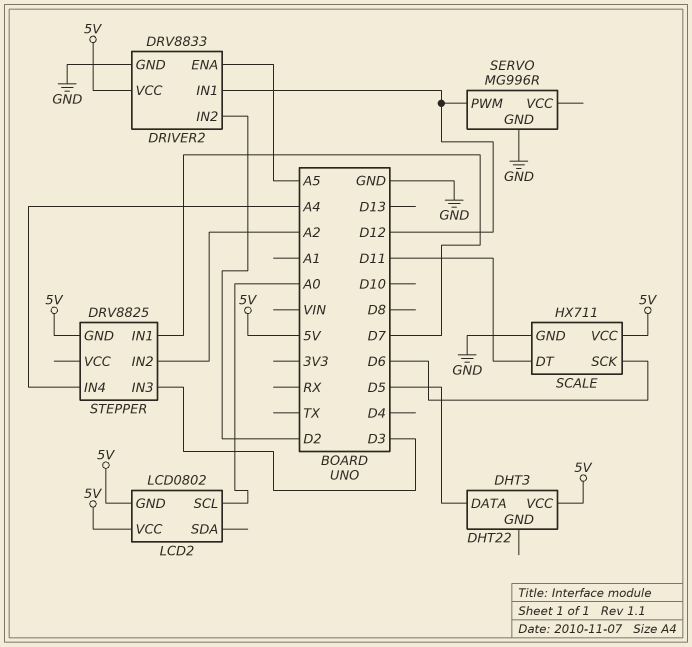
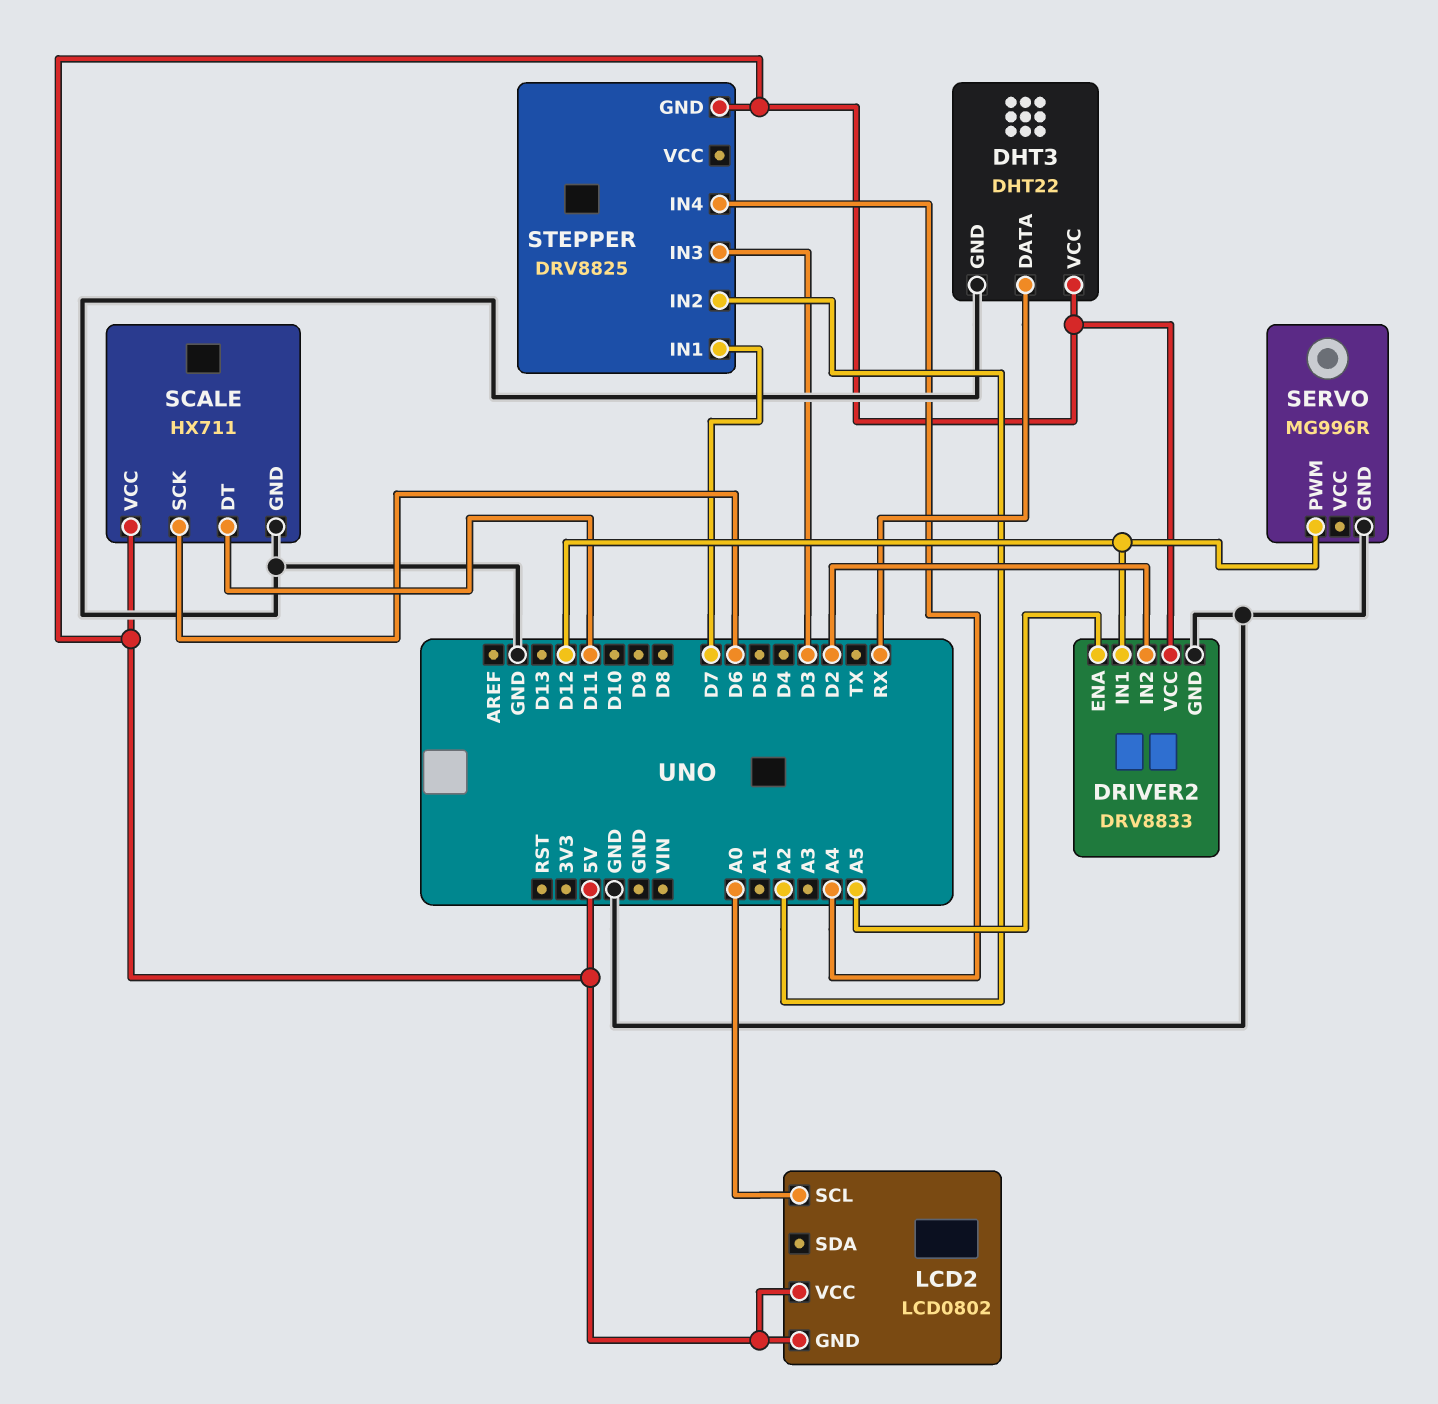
DHT3 pin DATA: D5 -> RX
DHT3 pin GND: none -> GND

